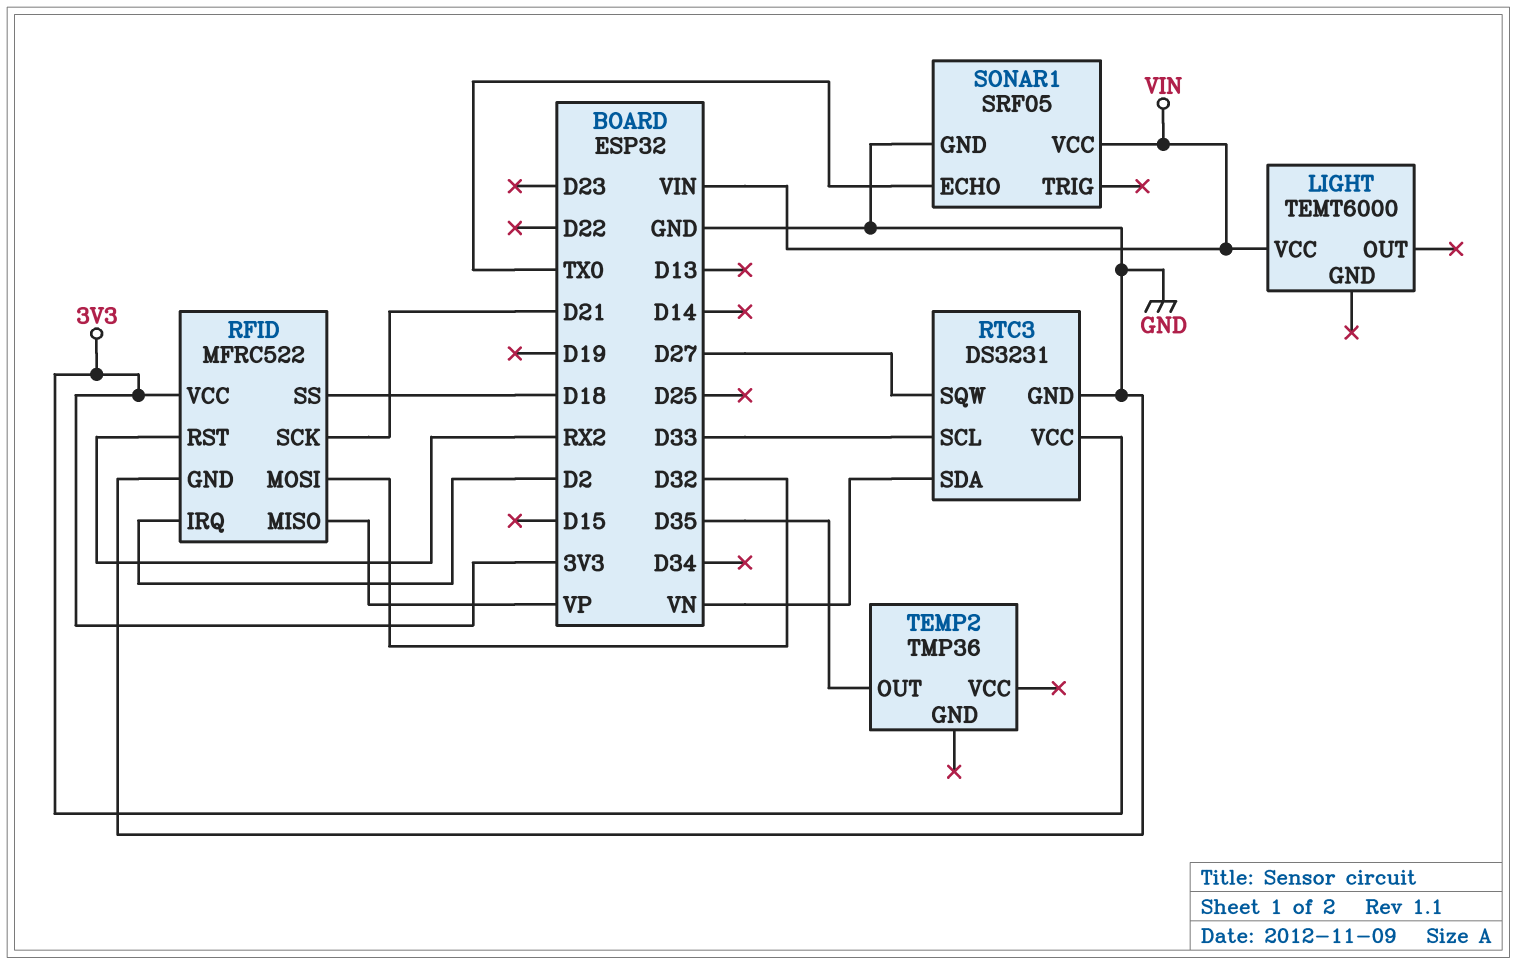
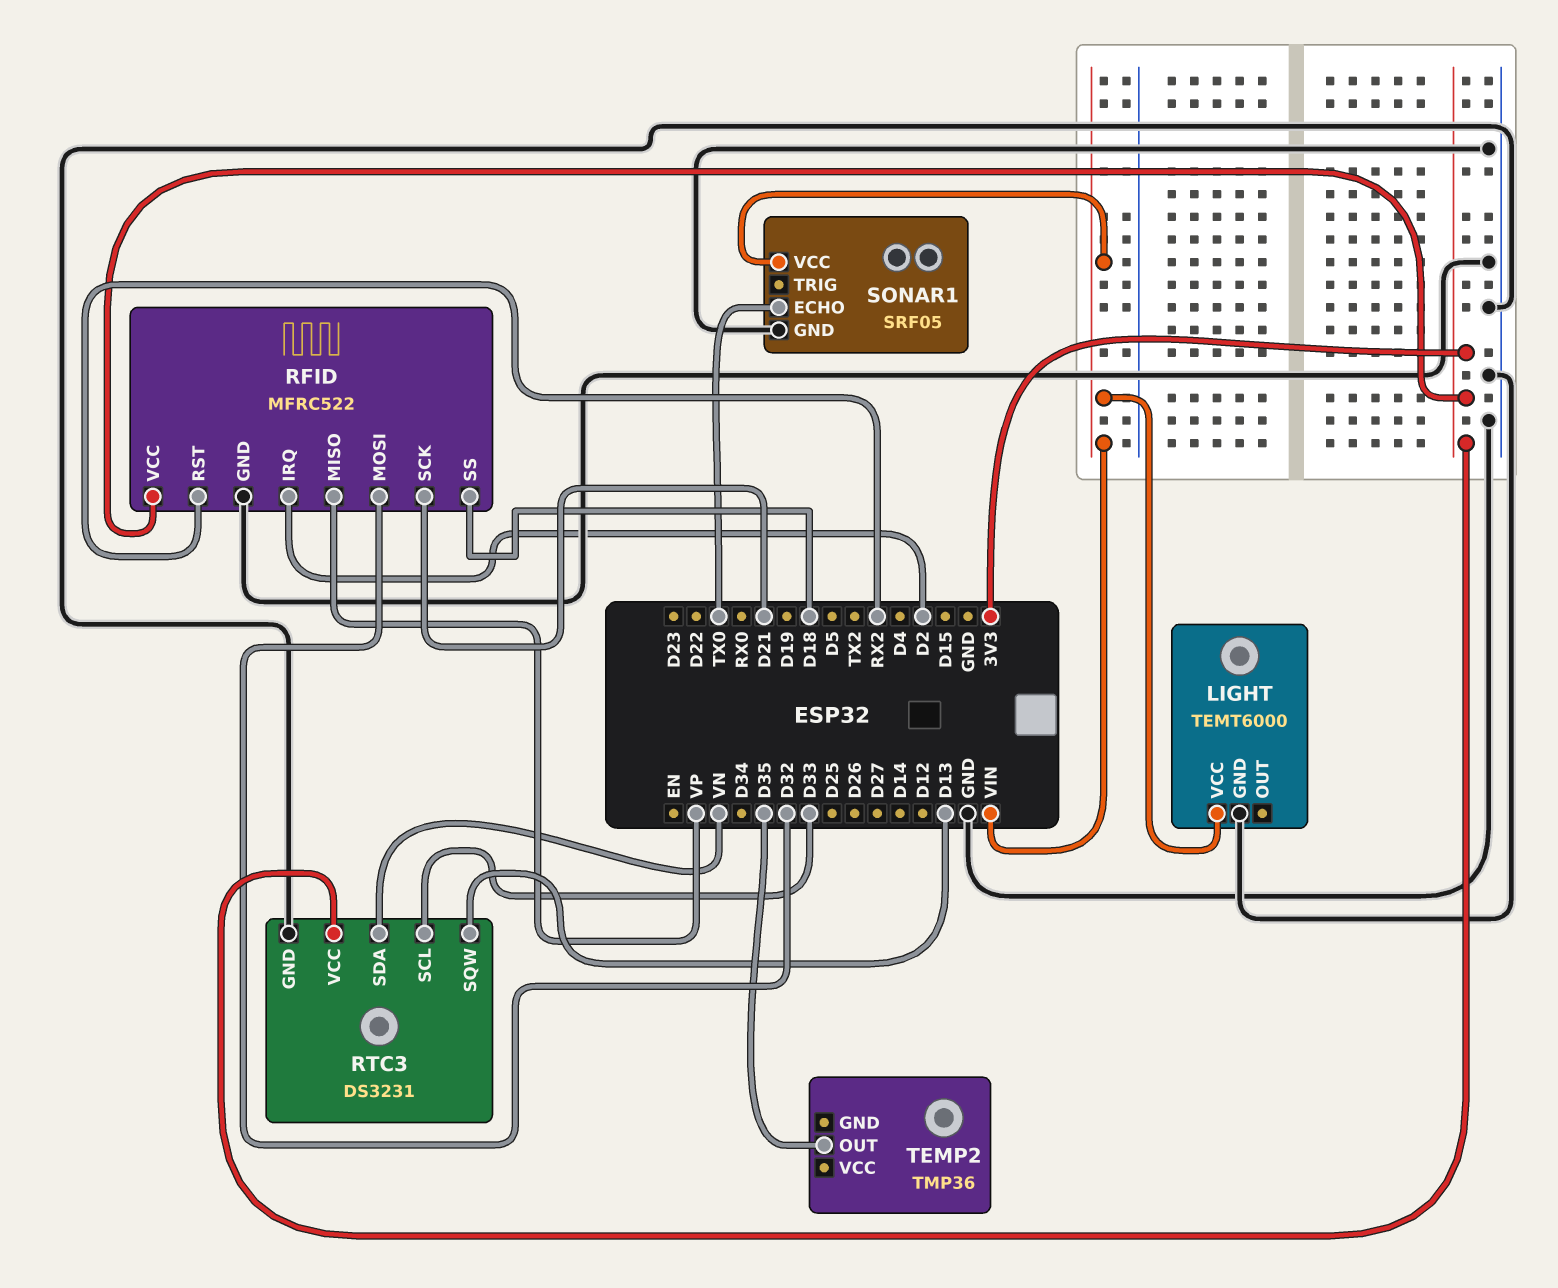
LIGHT pin GND: none -> GND
RTC3 pin SQW: D27 -> D13

